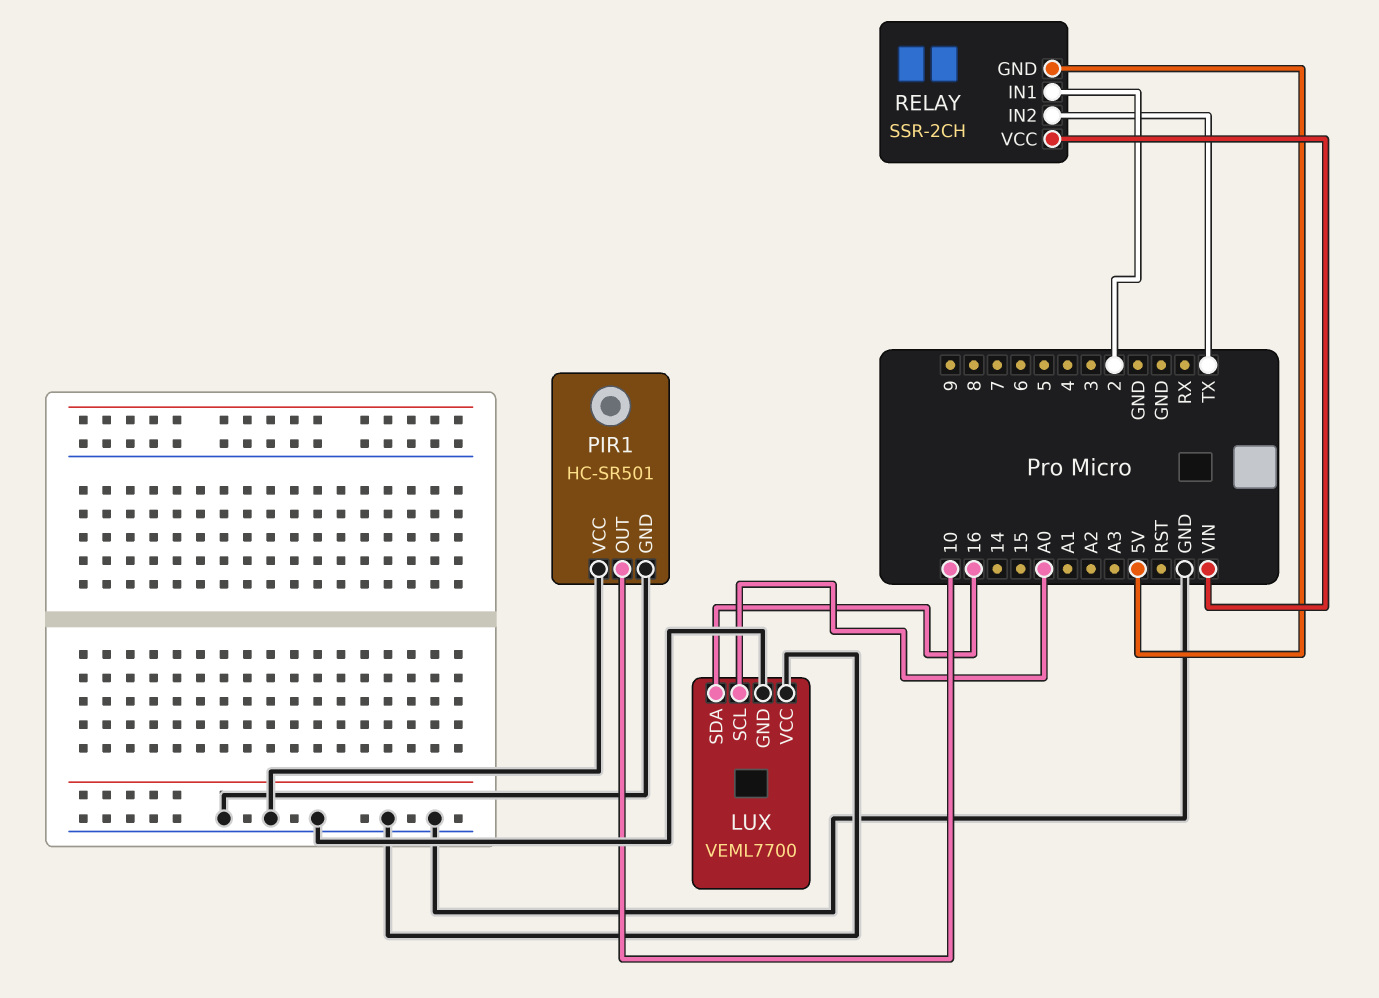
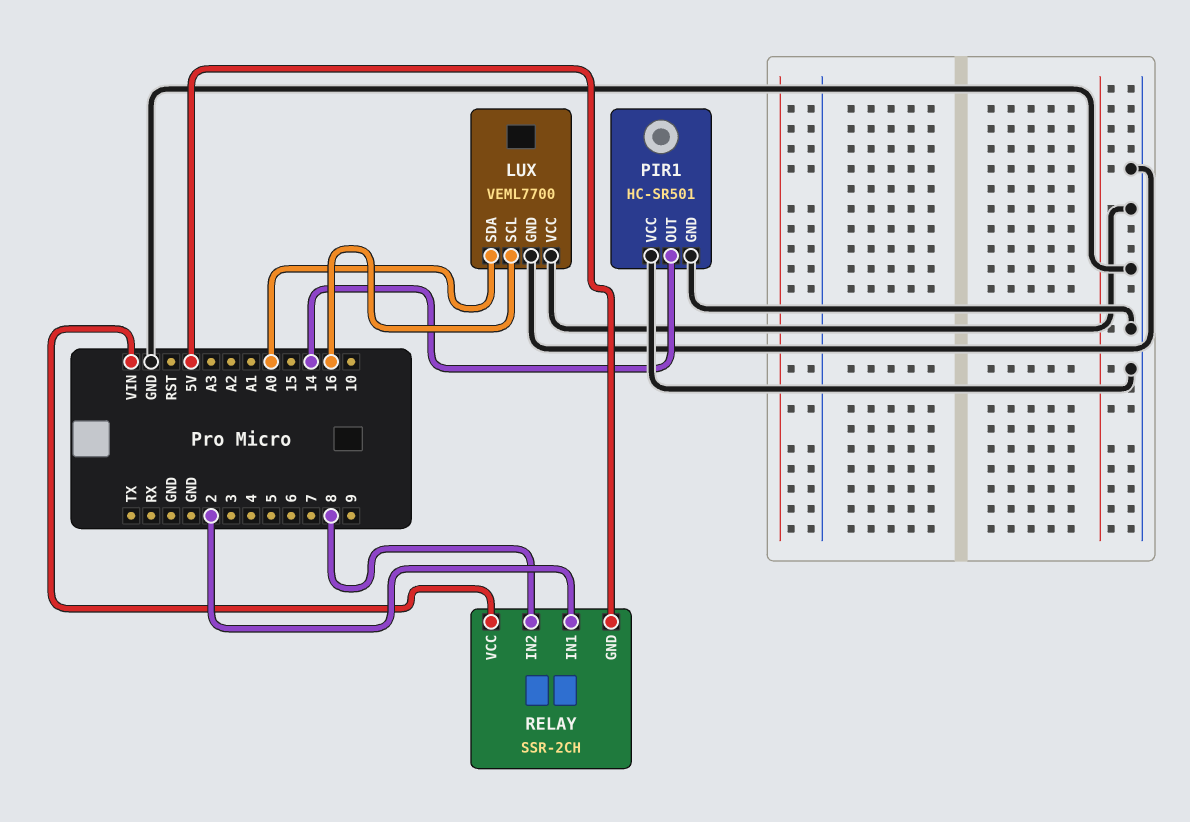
LUX pin SCL: A0 -> 16
LUX pin SDA: 16 -> A0
PIR1 pin OUT: 10 -> 14
RELAY pin IN2: TX -> 8

